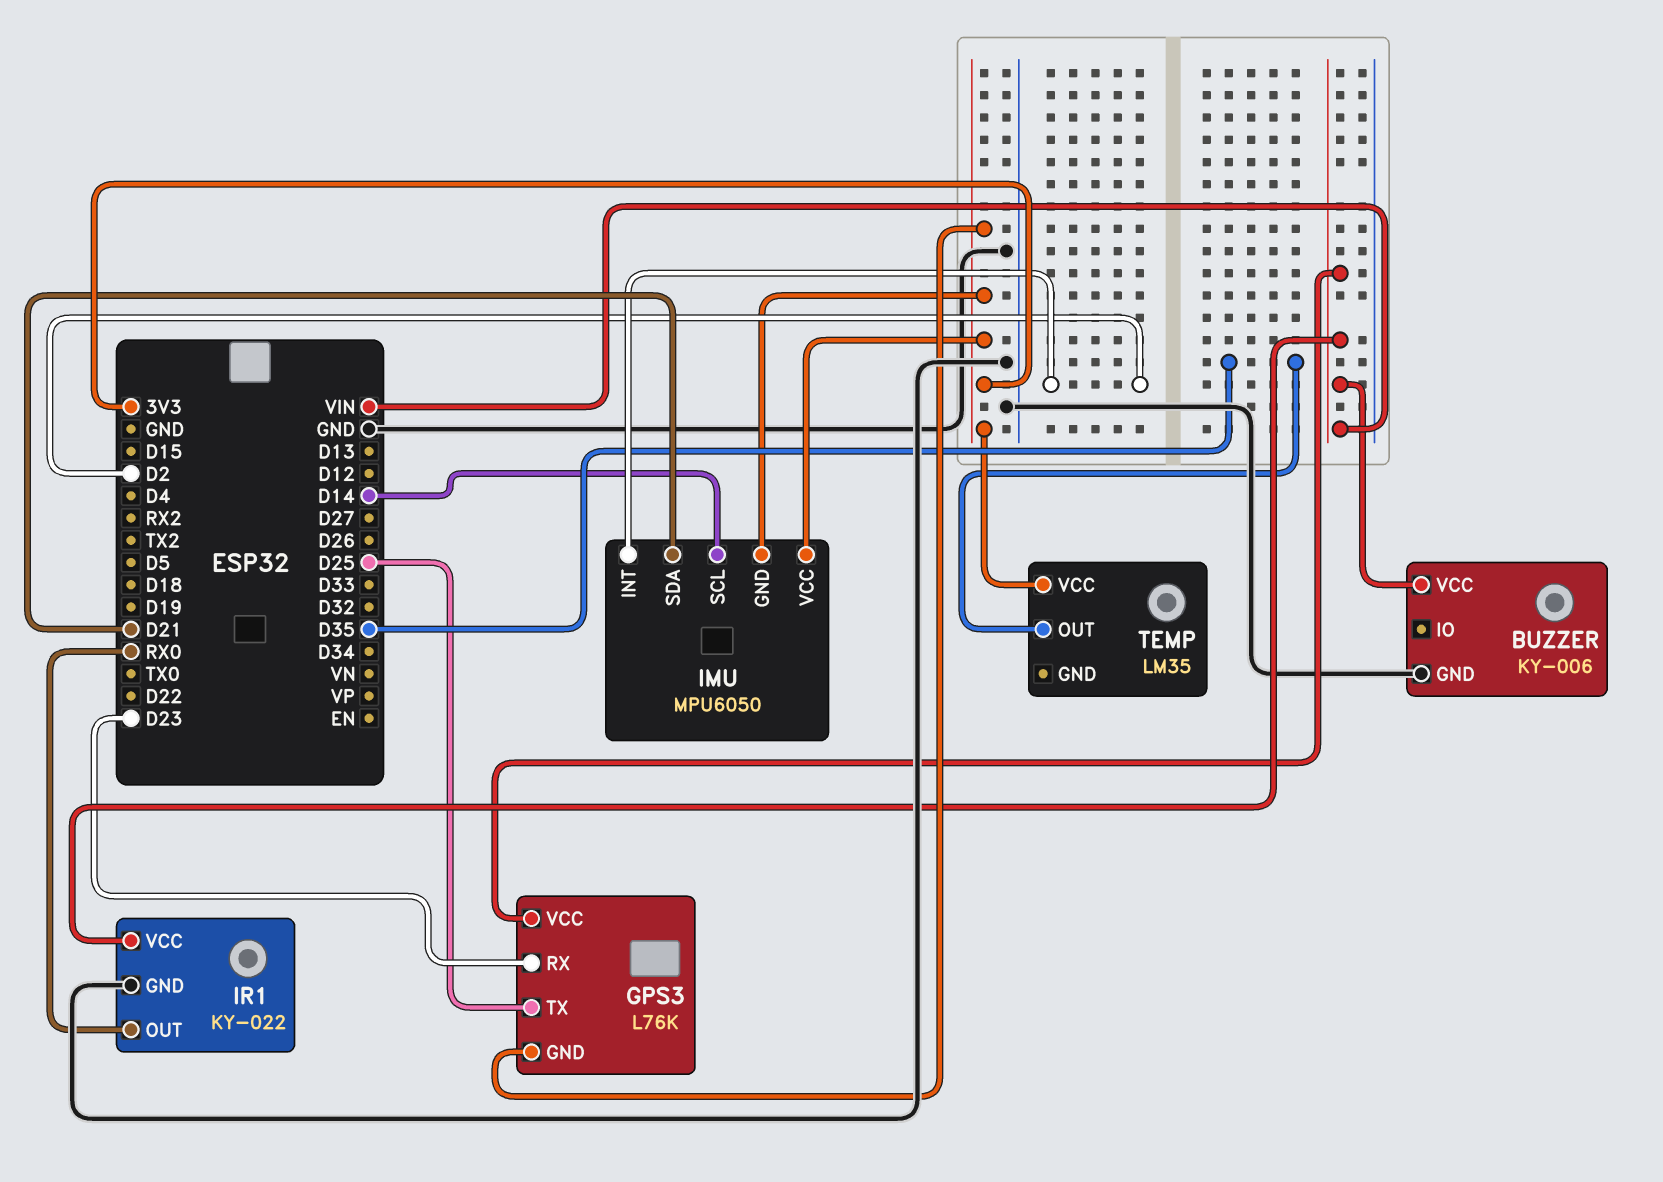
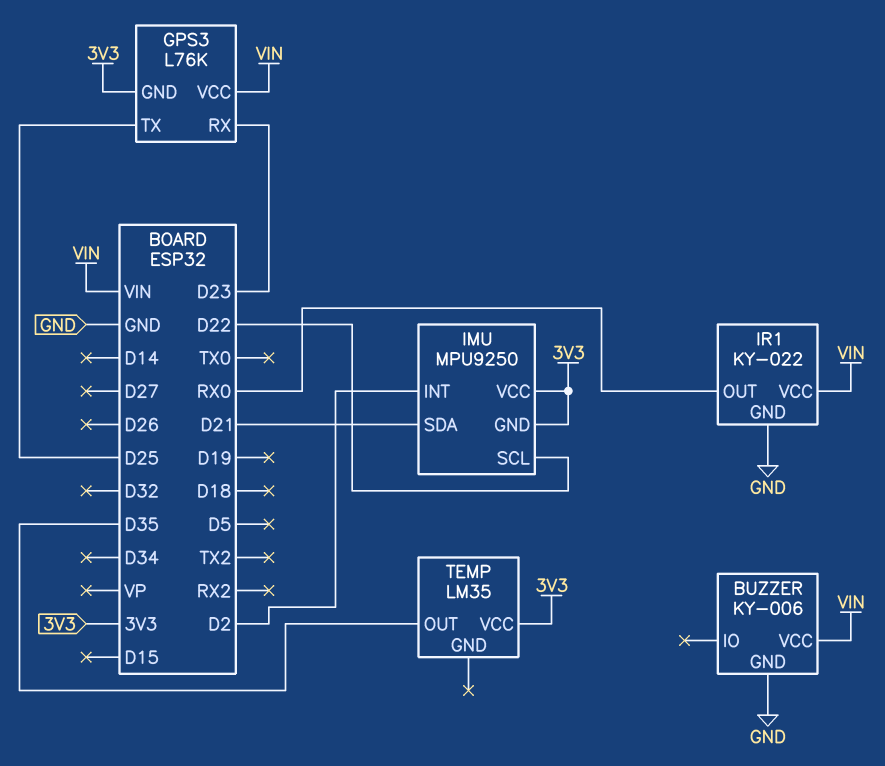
IMU: MPU6050 -> MPU9250
IMU pin SCL: D14 -> D22

